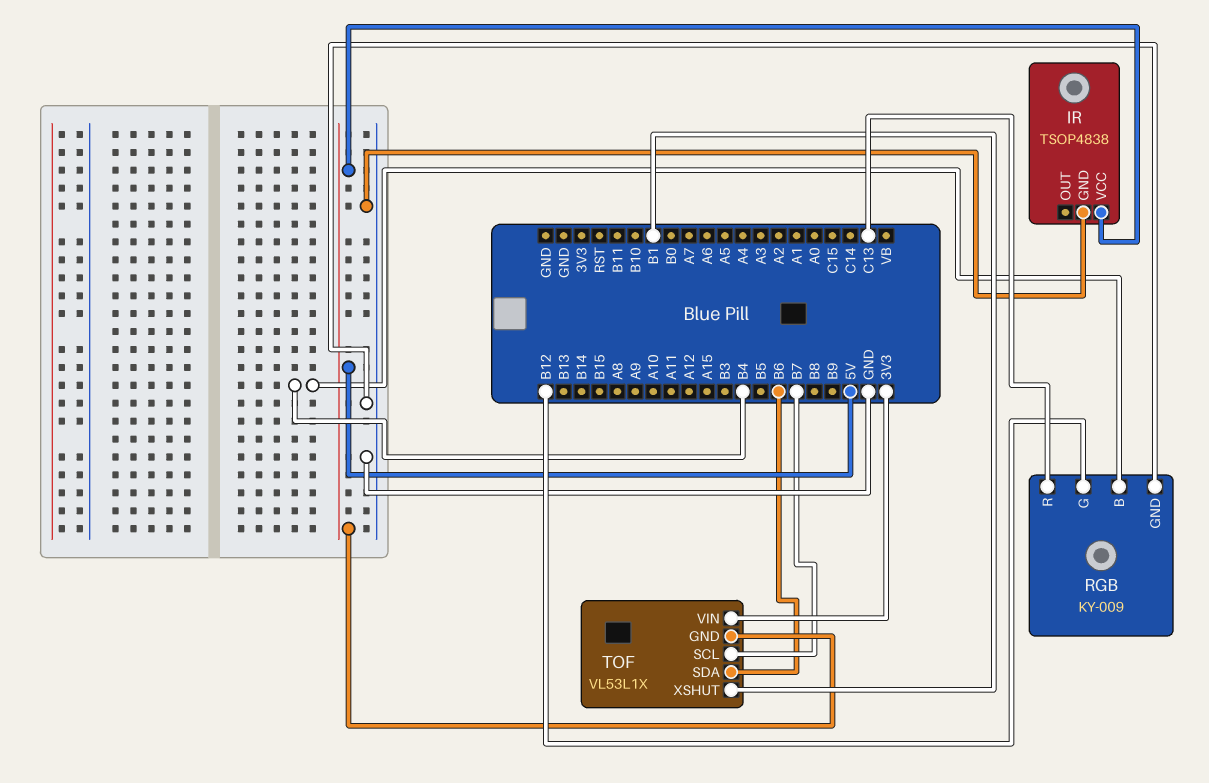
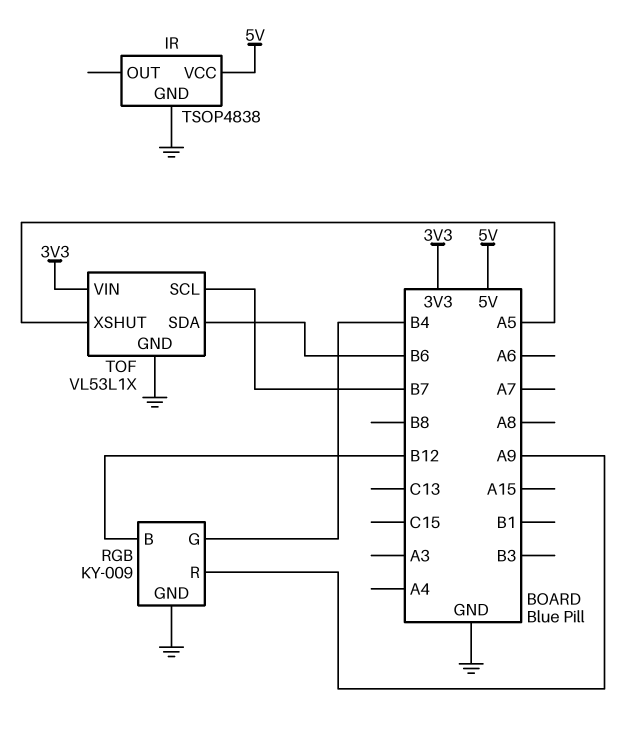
RGB pin B: B4 -> B12
RGB pin G: B12 -> B4
RGB pin R: C13 -> A9
TOF pin GND: 5V -> GND
TOF pin XSHUT: B1 -> A5

